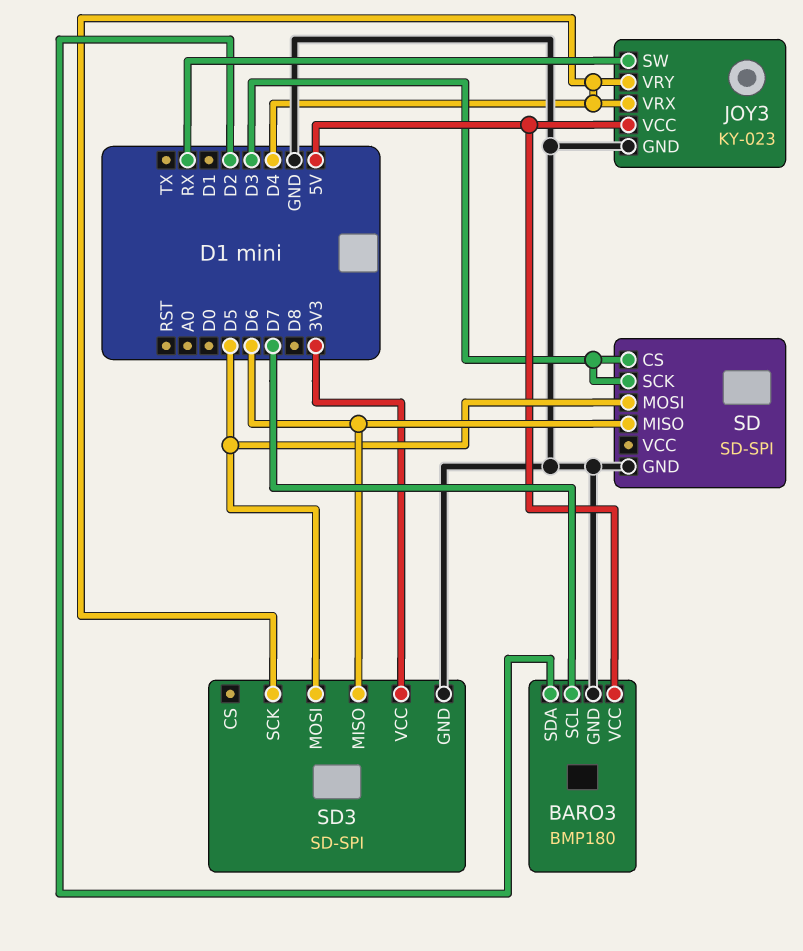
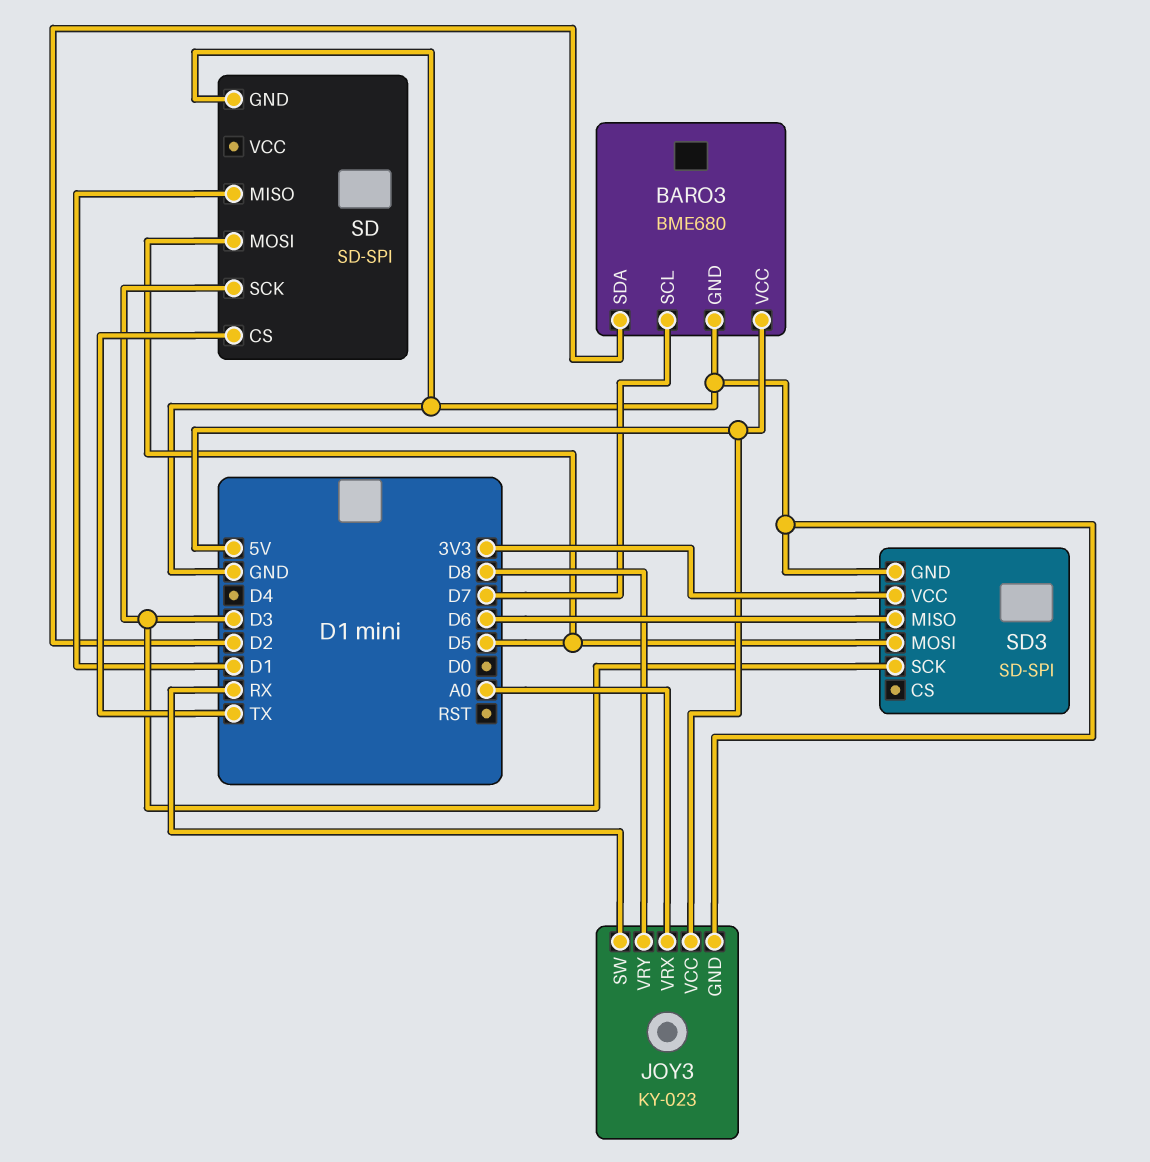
BARO3: BMP180 -> BME680
JOY3 pin VRX: D4 -> A0
JOY3 pin VRY: D4 -> D8
SD pin CS: D3 -> TX
SD pin MISO: D6 -> D1
SD3 pin SCK: D4 -> D3

